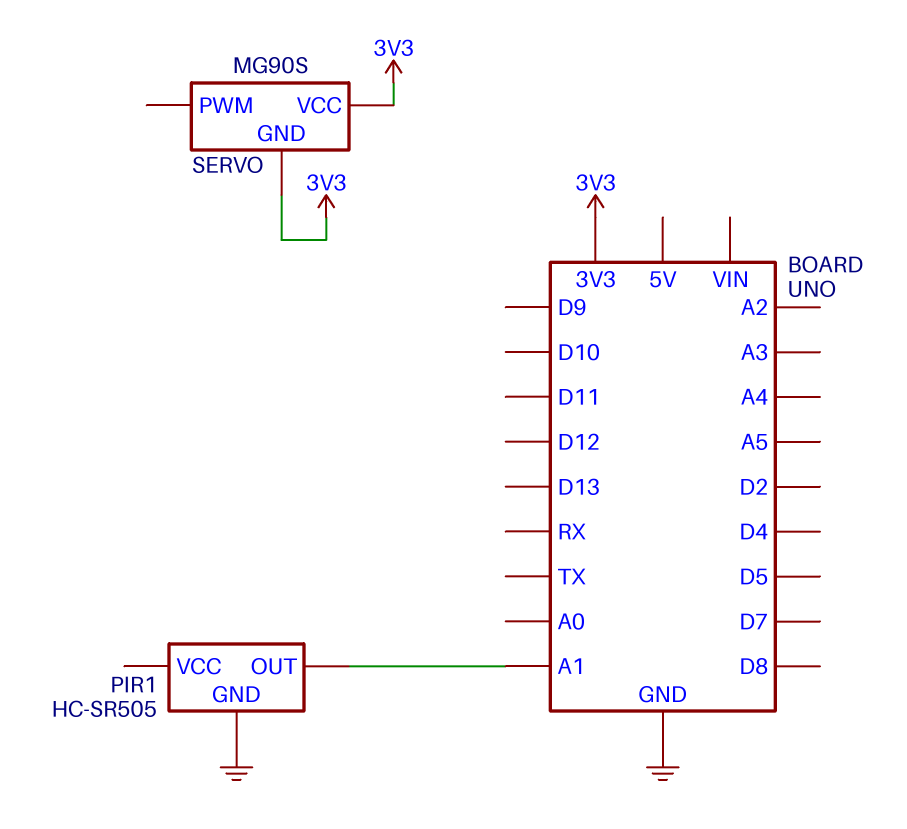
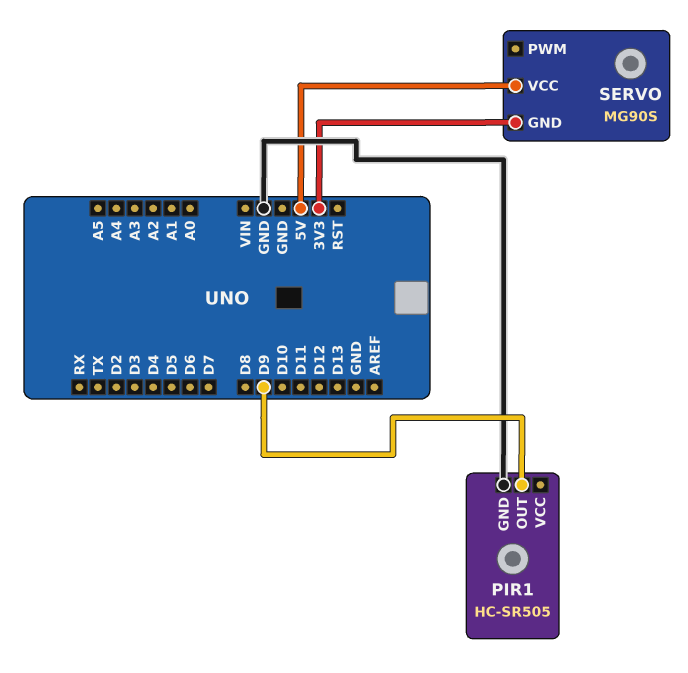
PIR1 pin OUT: A1 -> D9
SERVO pin VCC: 3V3 -> 5V

